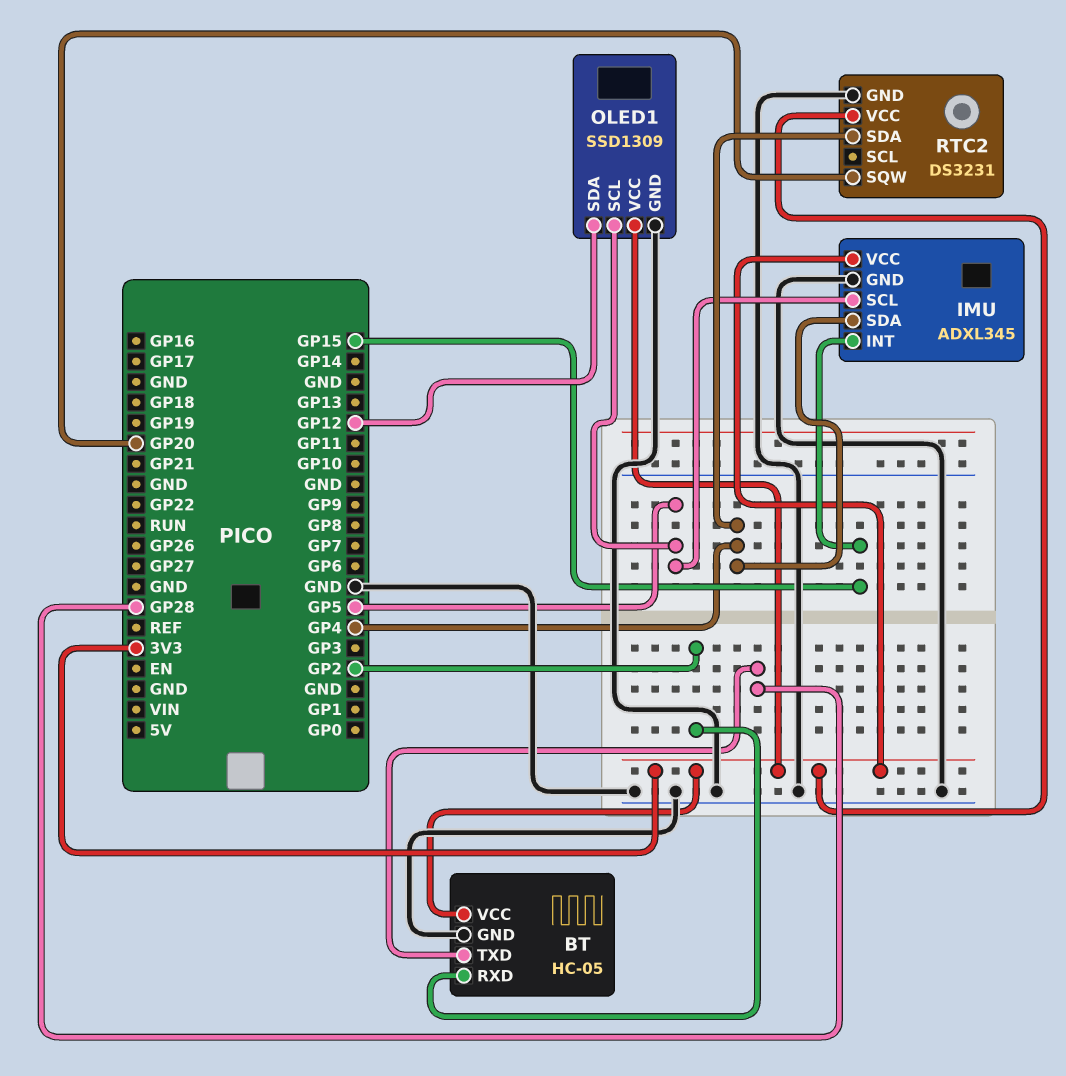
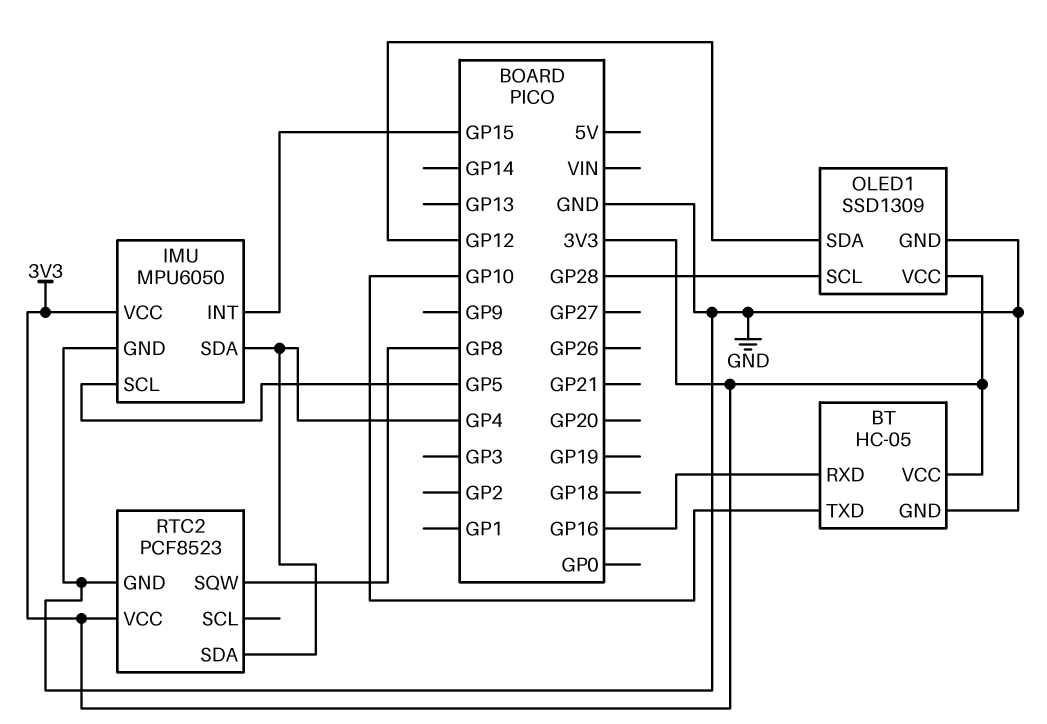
BT pin RXD: GP2 -> GP16
BT pin TXD: GP28 -> GP10
IMU: ADXL345 -> MPU6050
OLED1 pin SCL: GP5 -> GP28
RTC2: DS3231 -> PCF8523
RTC2 pin SQW: GP20 -> GP8

